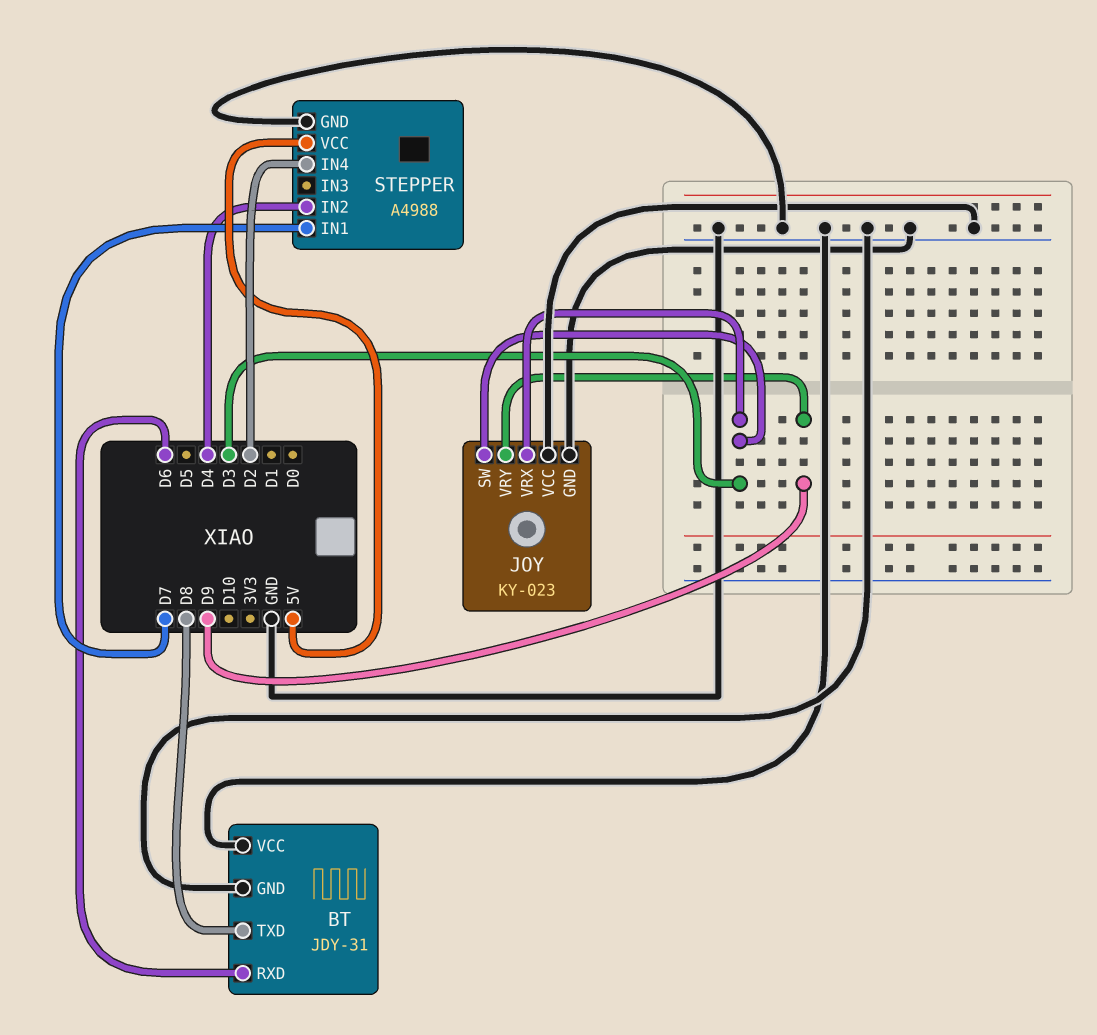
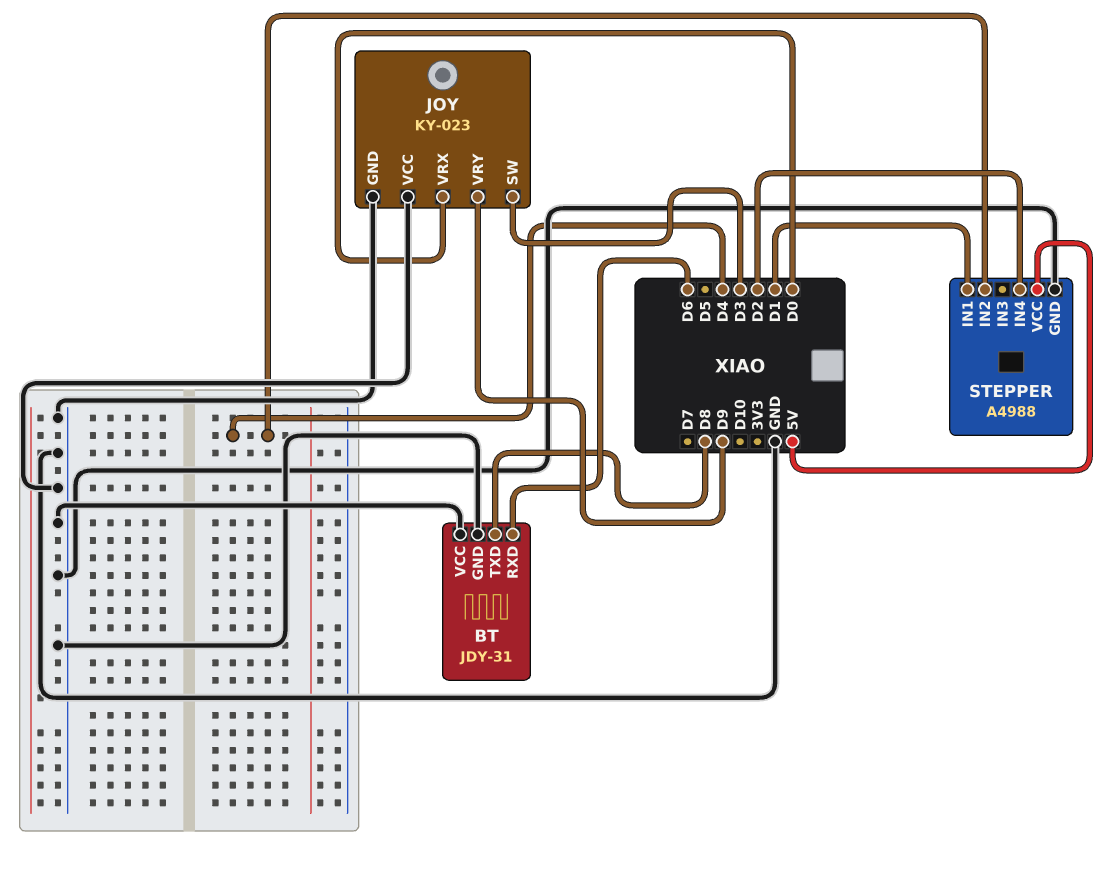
JOY pin VRX: D3 -> D0
STEPPER pin IN1: D7 -> D1

